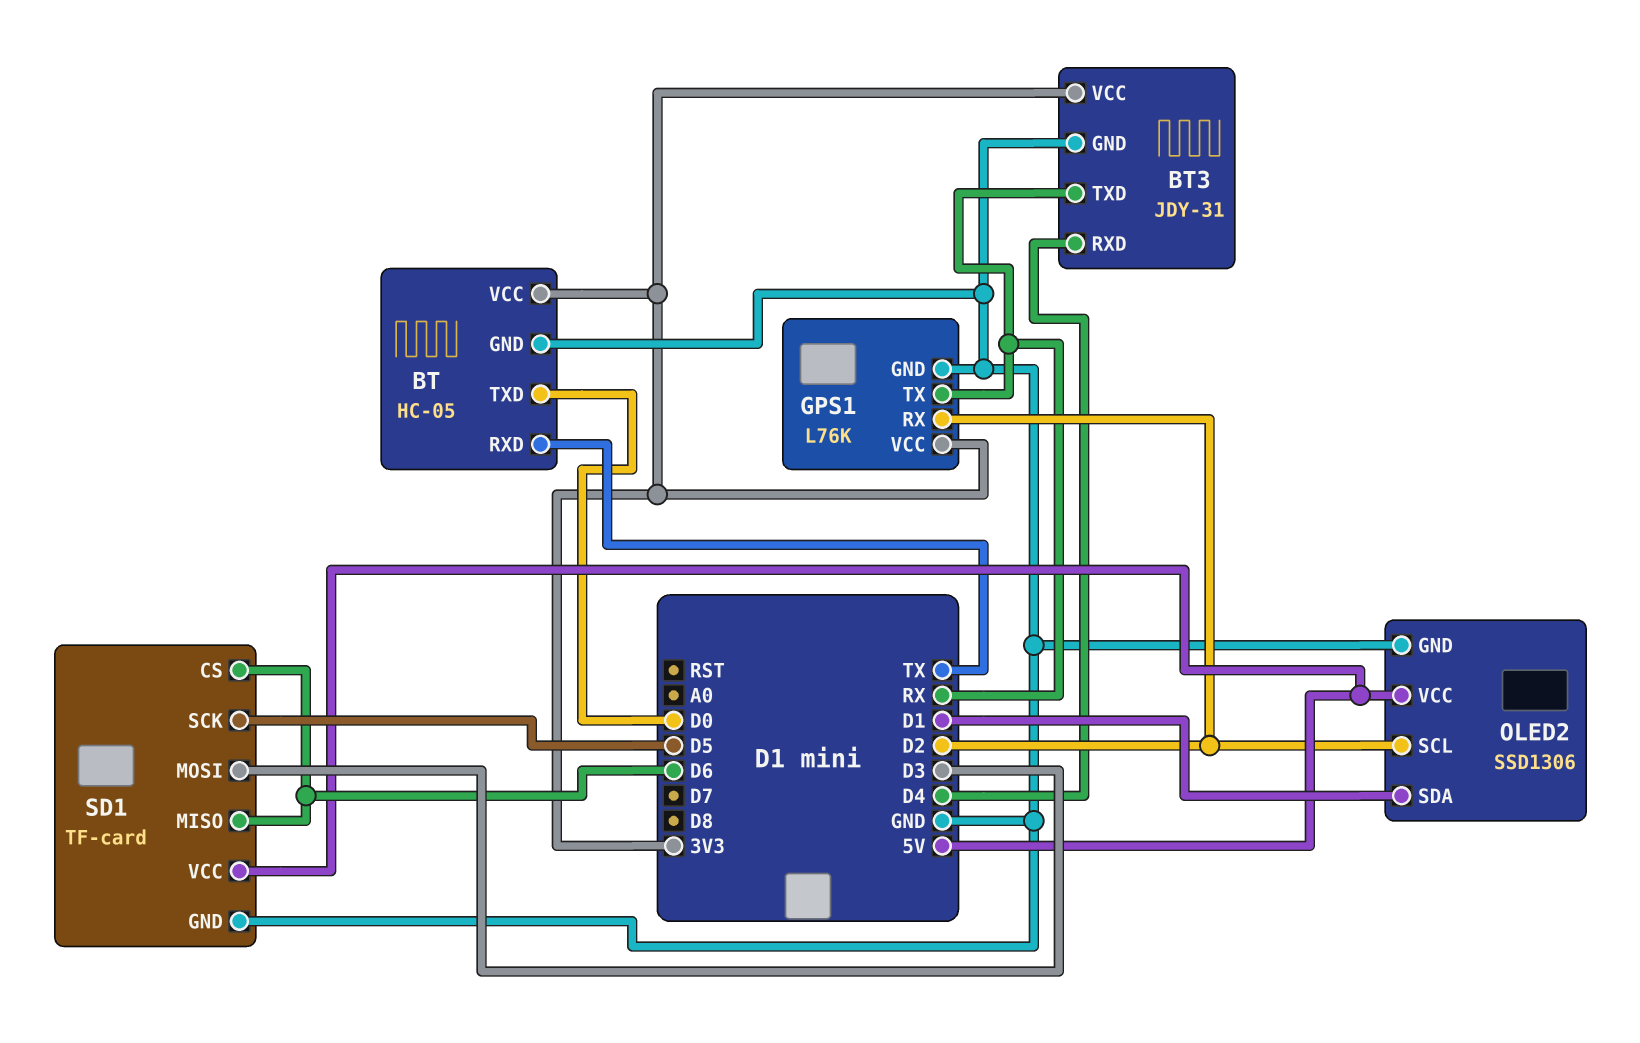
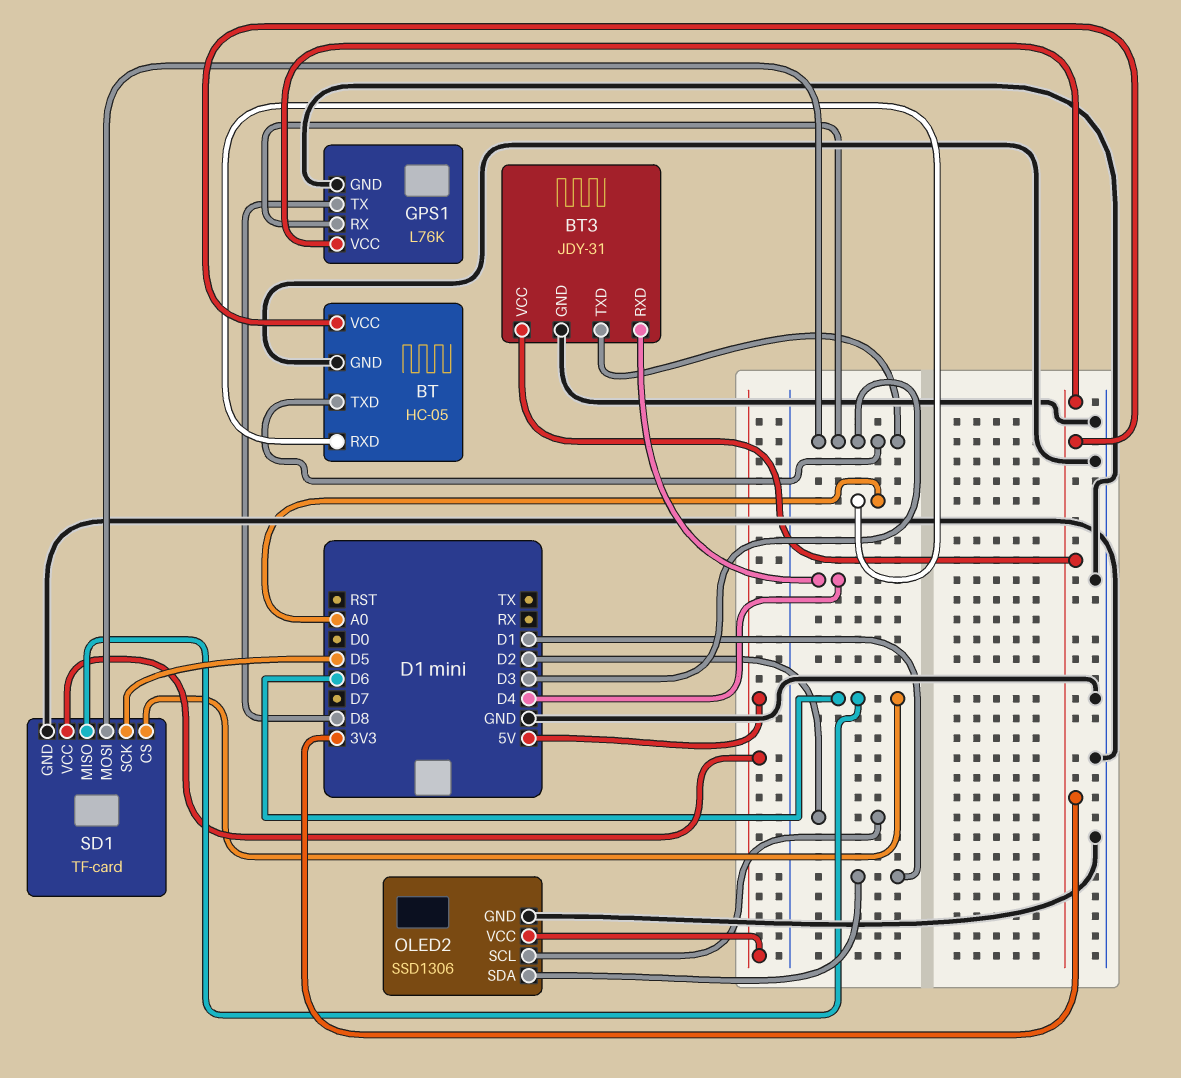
BT pin RXD: TX -> A0
BT pin TXD: D0 -> D3
BT3 pin TXD: RX -> D3
GPS1 pin RX: D2 -> D3
GPS1 pin TX: RX -> D8

